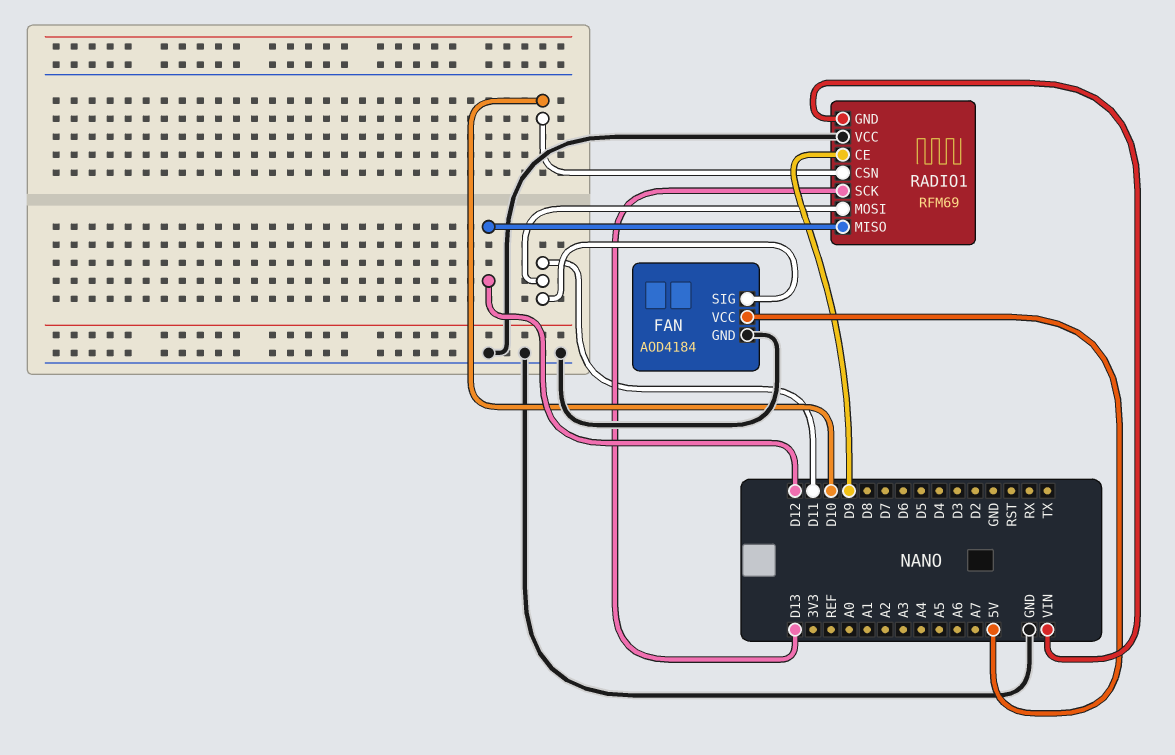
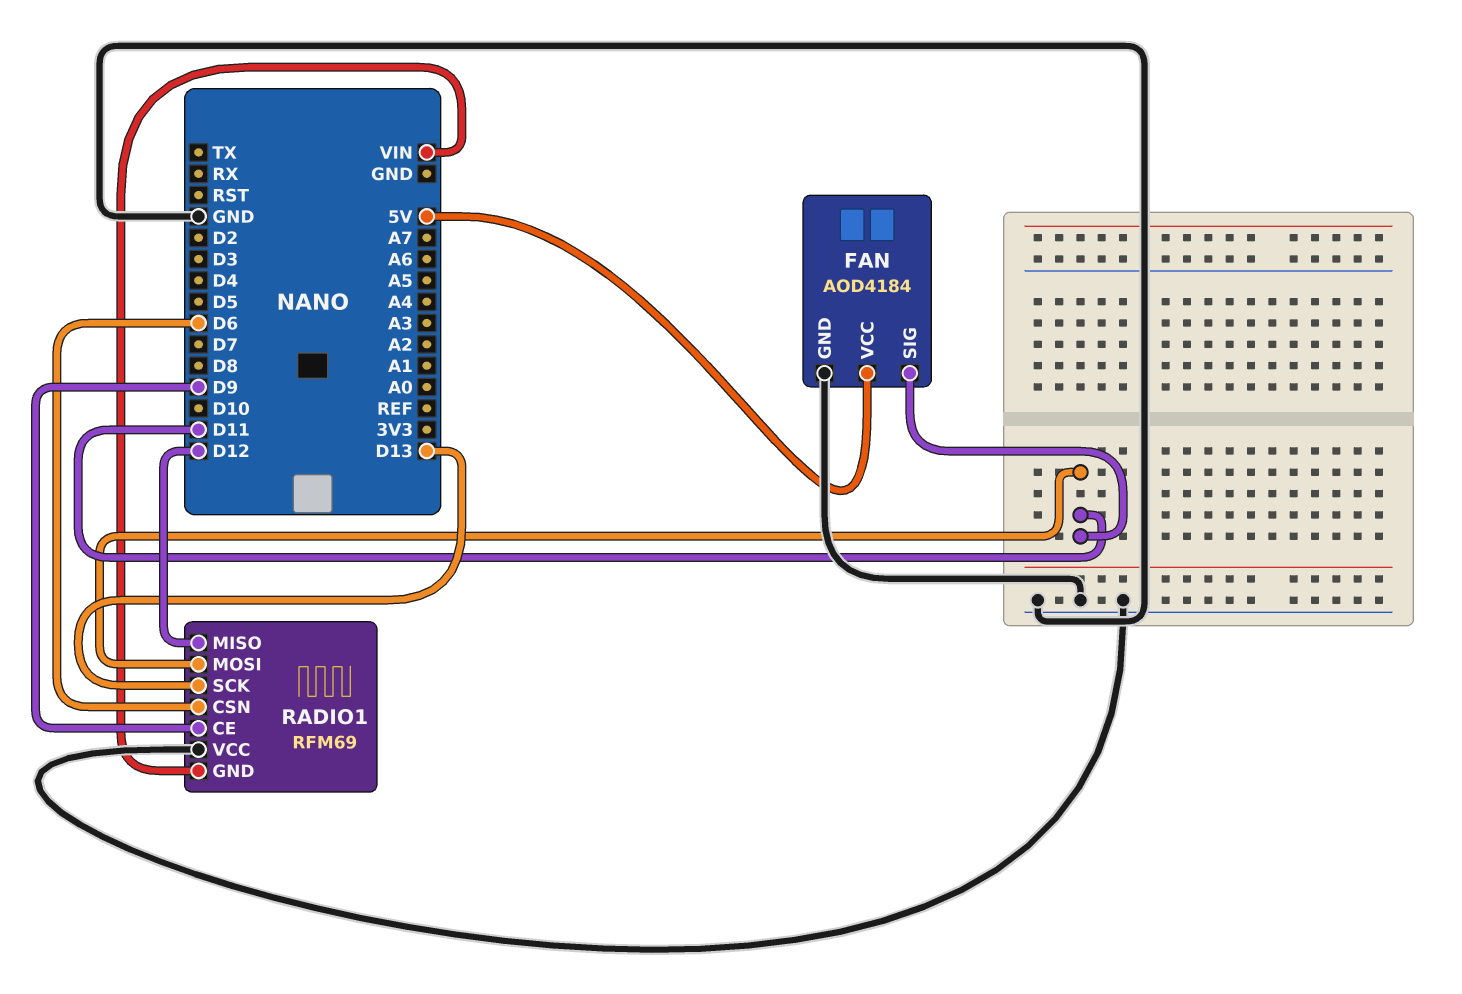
RADIO1 pin CSN: D10 -> D6

